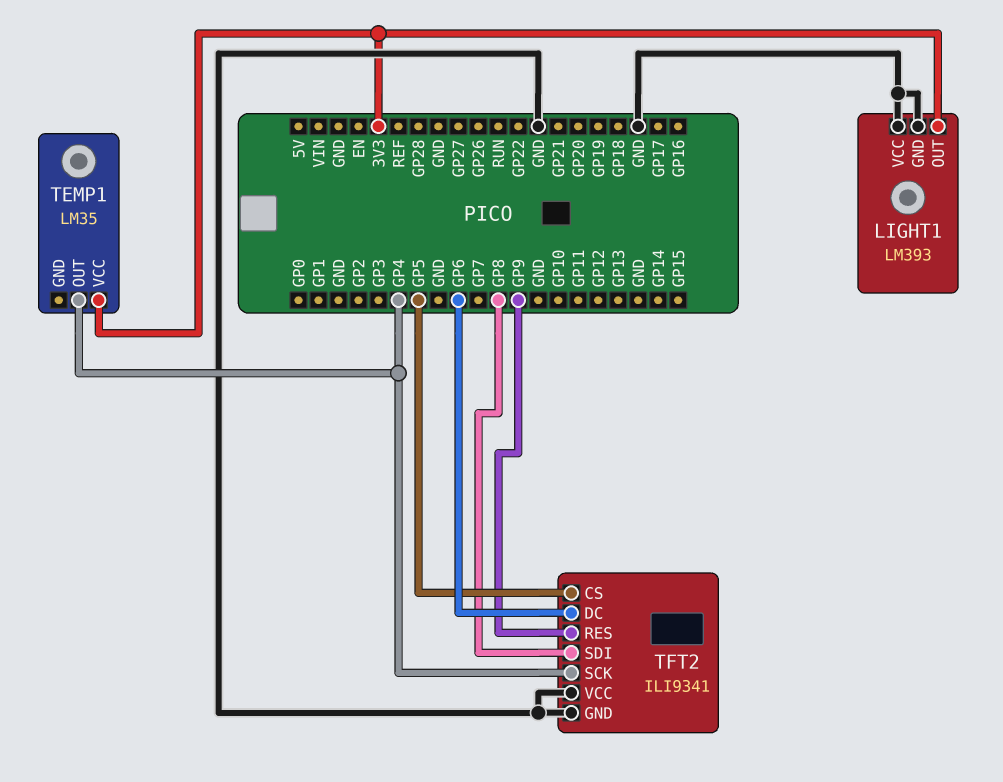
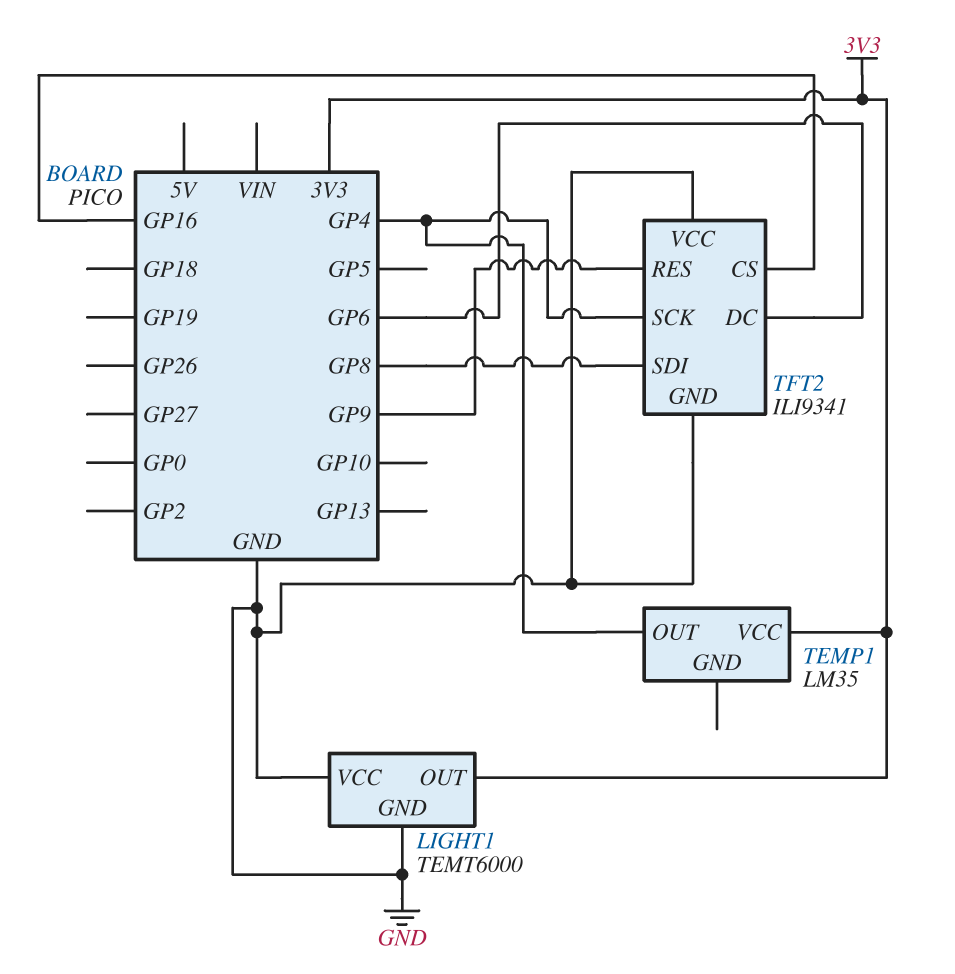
LIGHT1: LM393 -> TEMT6000
TFT2 pin CS: GP5 -> GP16

